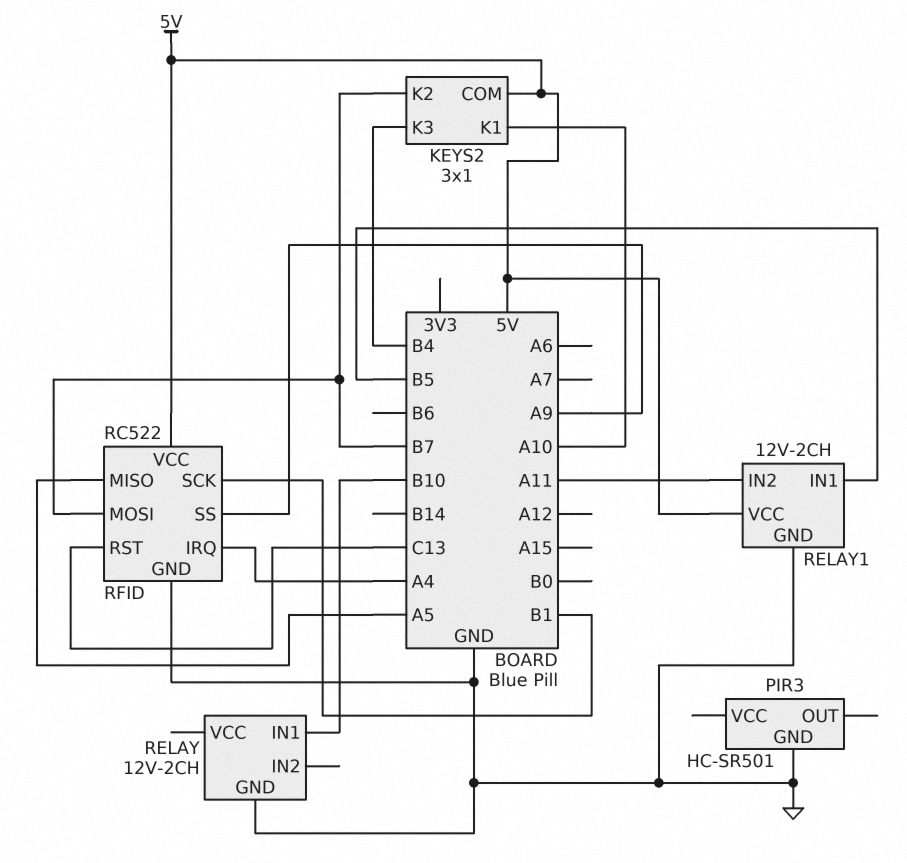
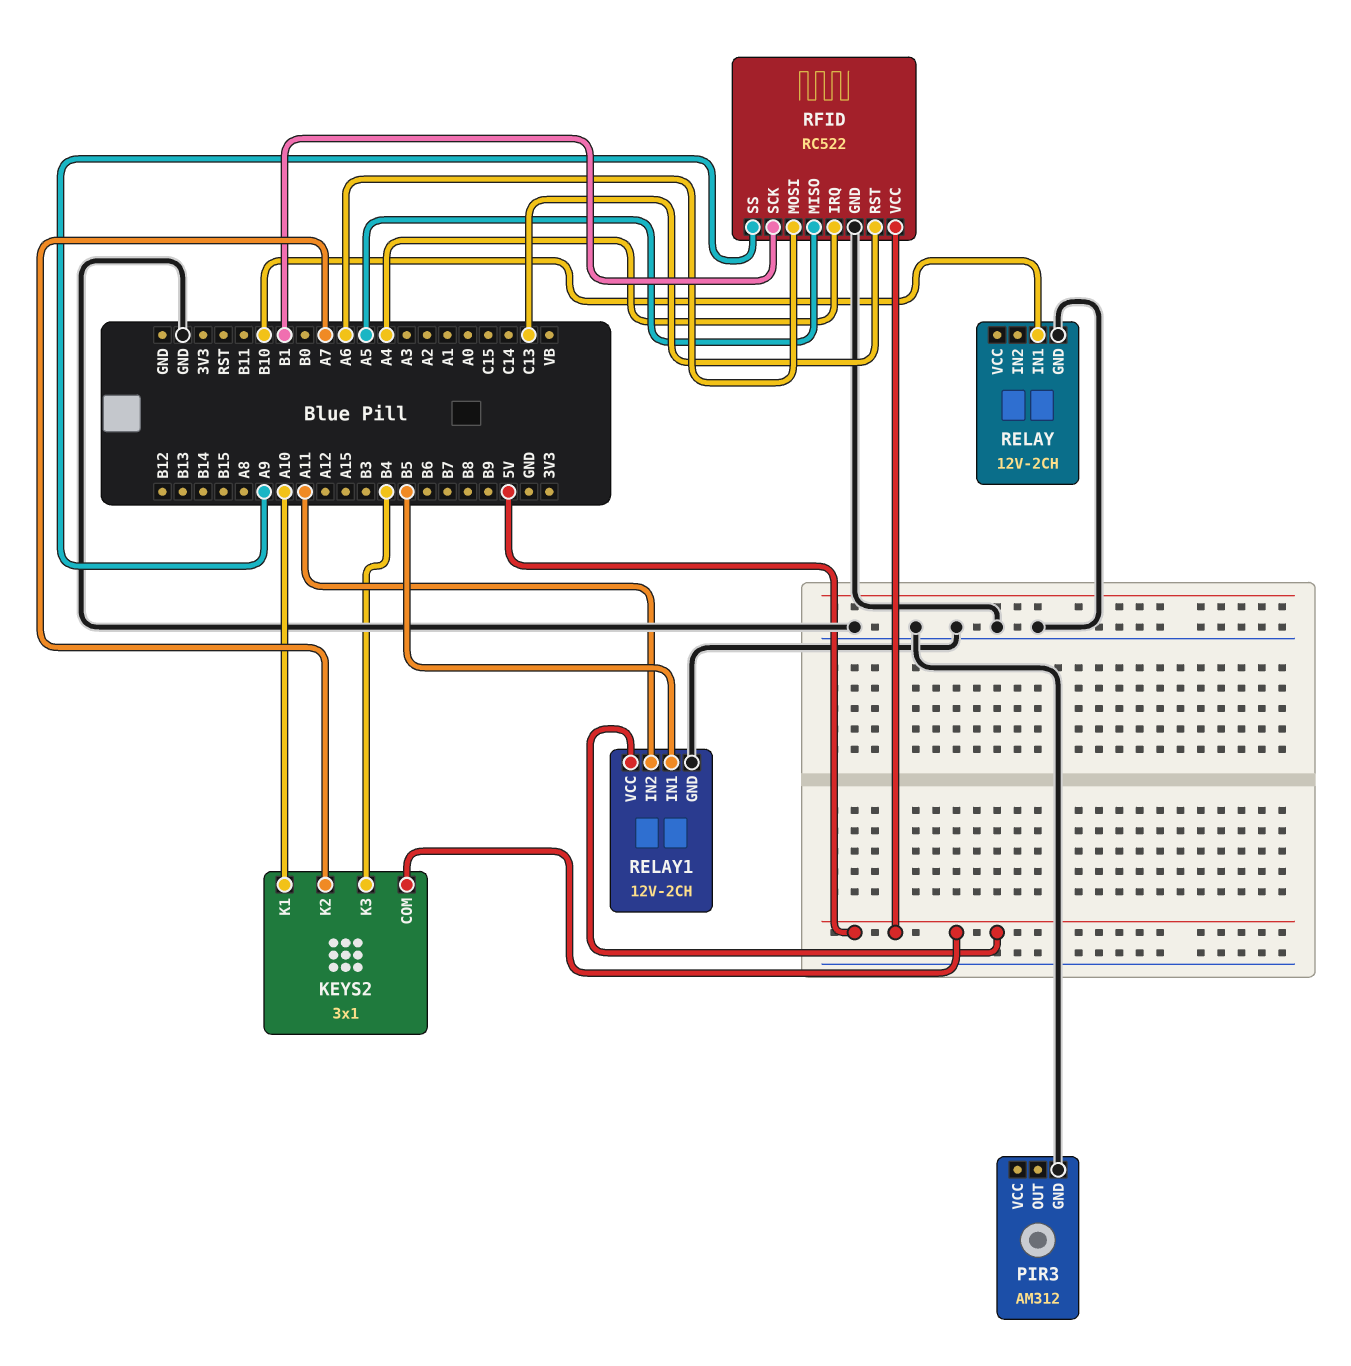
KEYS2 pin K2: B7 -> A7
PIR3: HC-SR501 -> AM312
RFID pin MOSI: B7 -> A6

